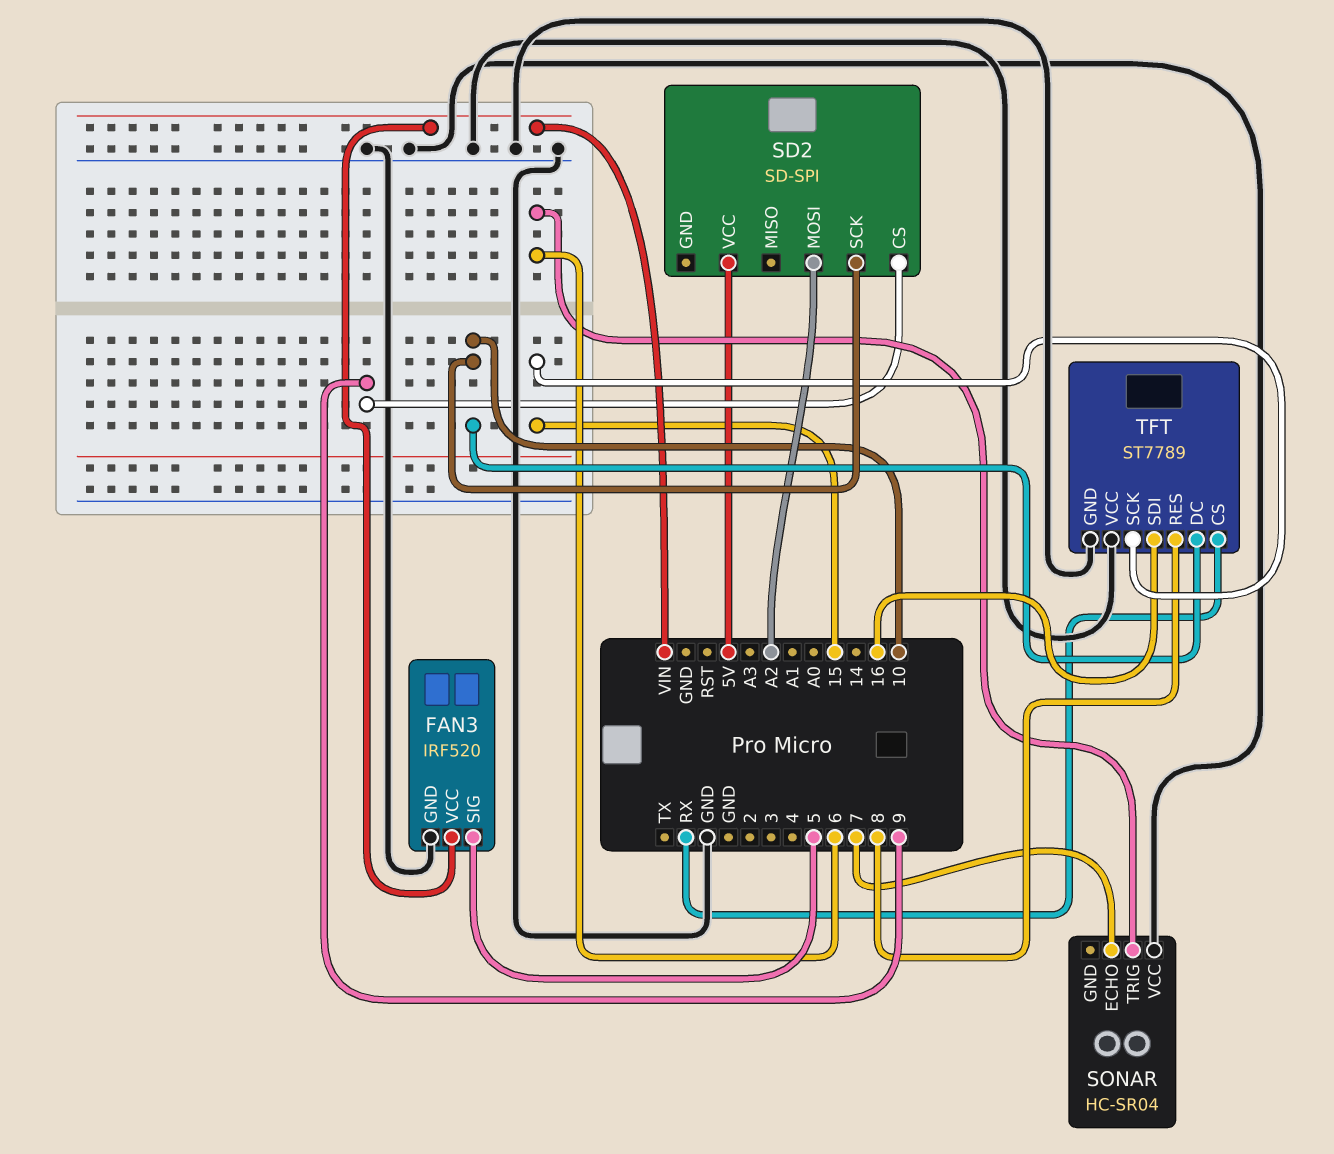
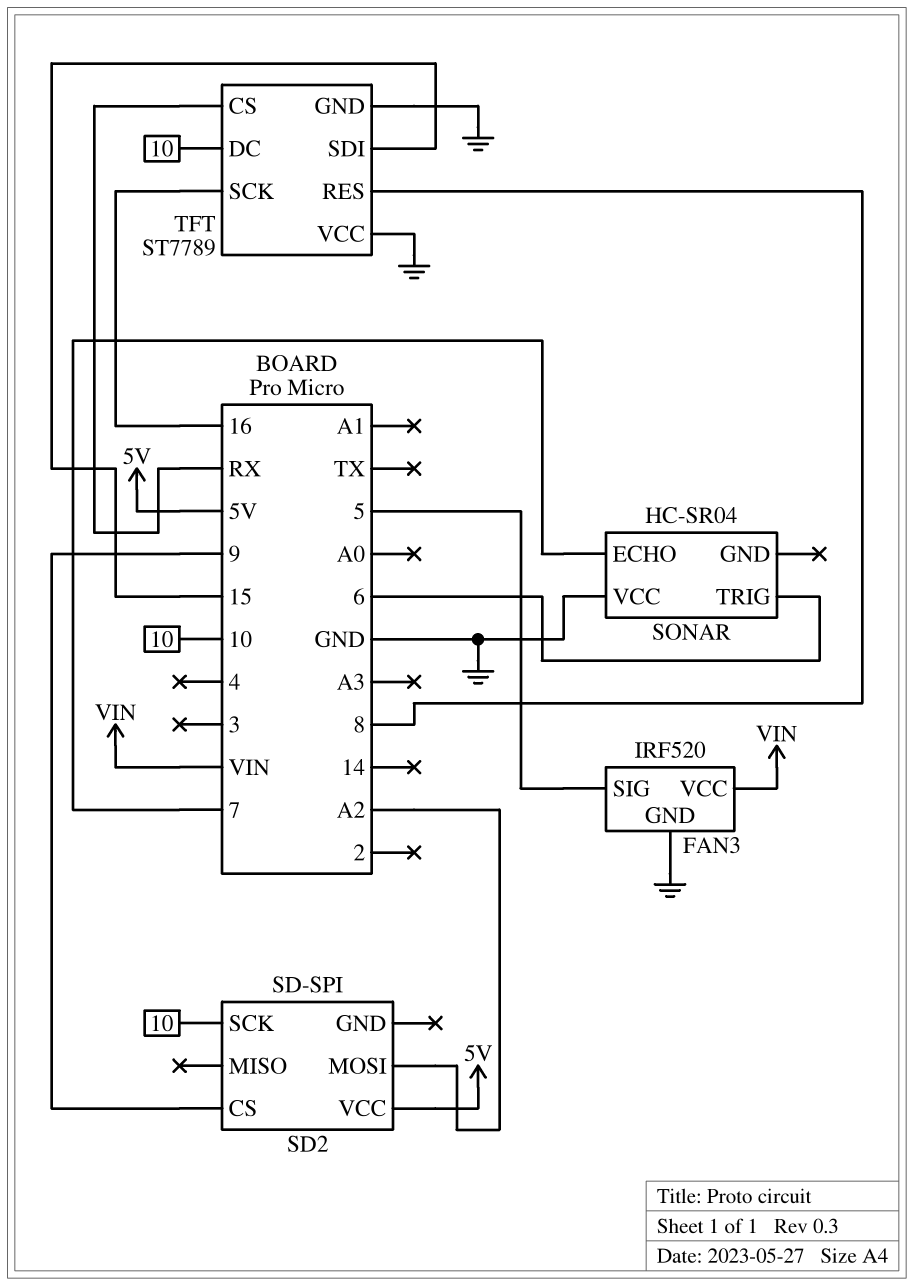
TFT pin SCK: 15 -> 16
TFT pin SDI: 16 -> 15

